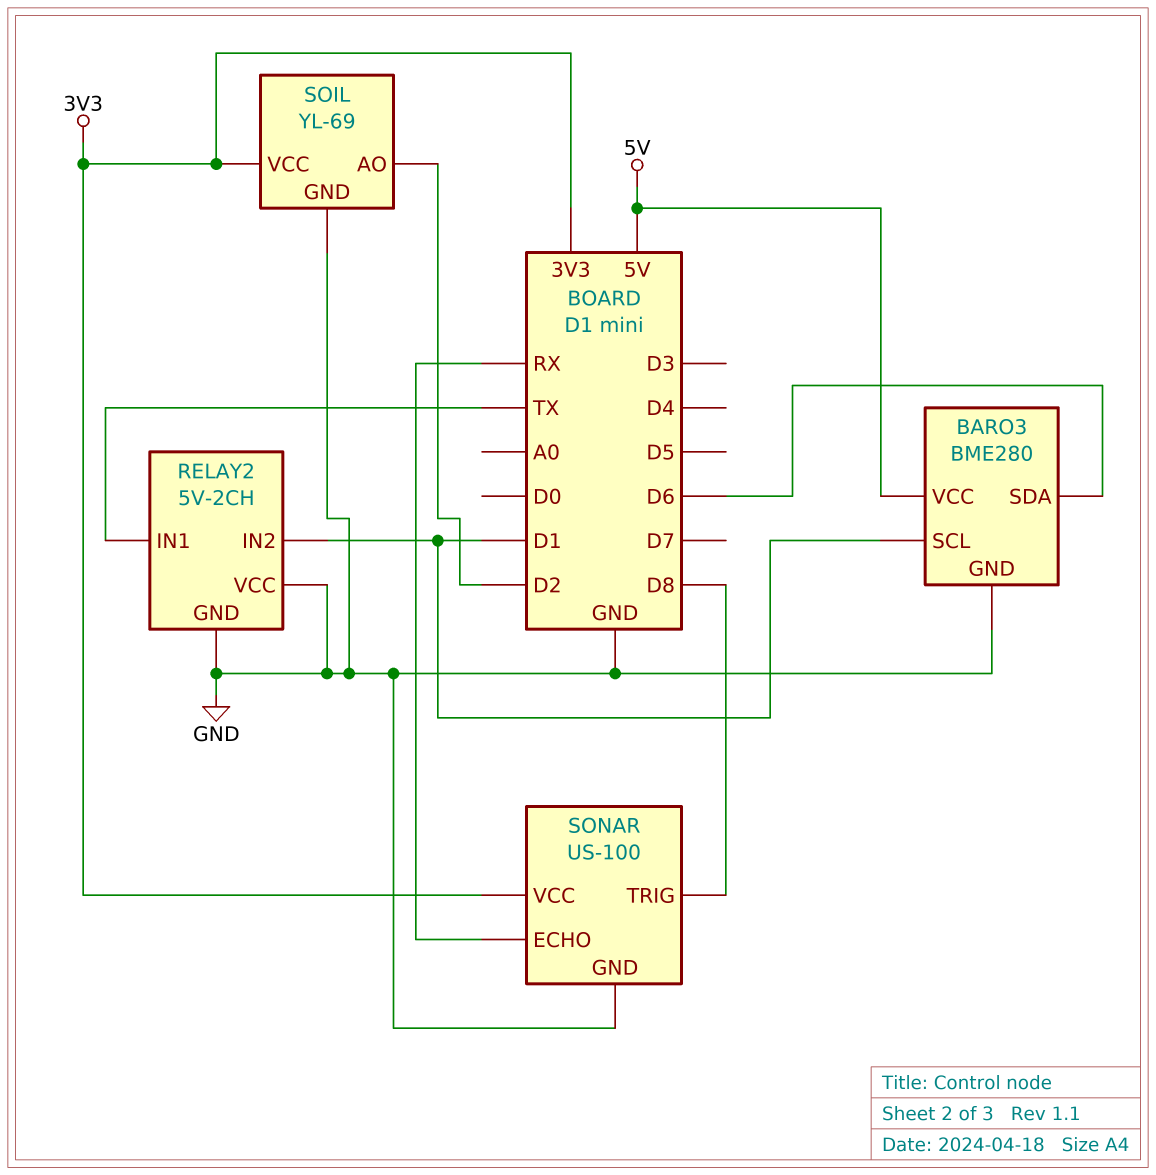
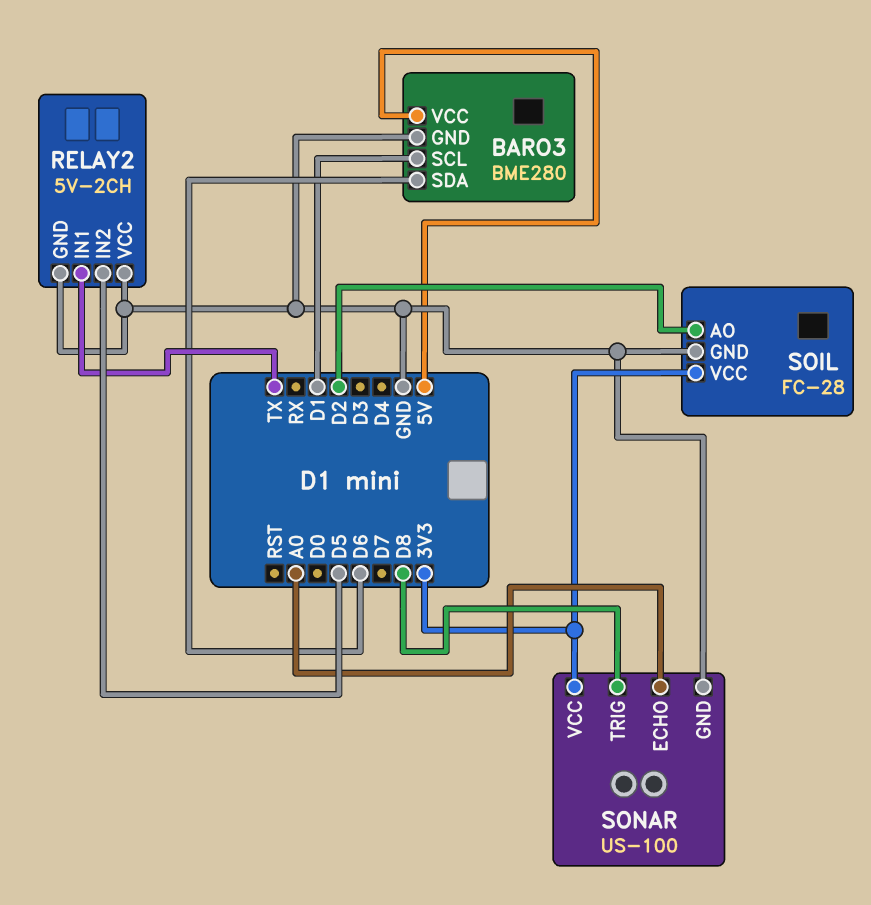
RELAY2 pin IN2: D1 -> D5
SOIL: YL-69 -> FC-28
SONAR pin ECHO: RX -> A0

